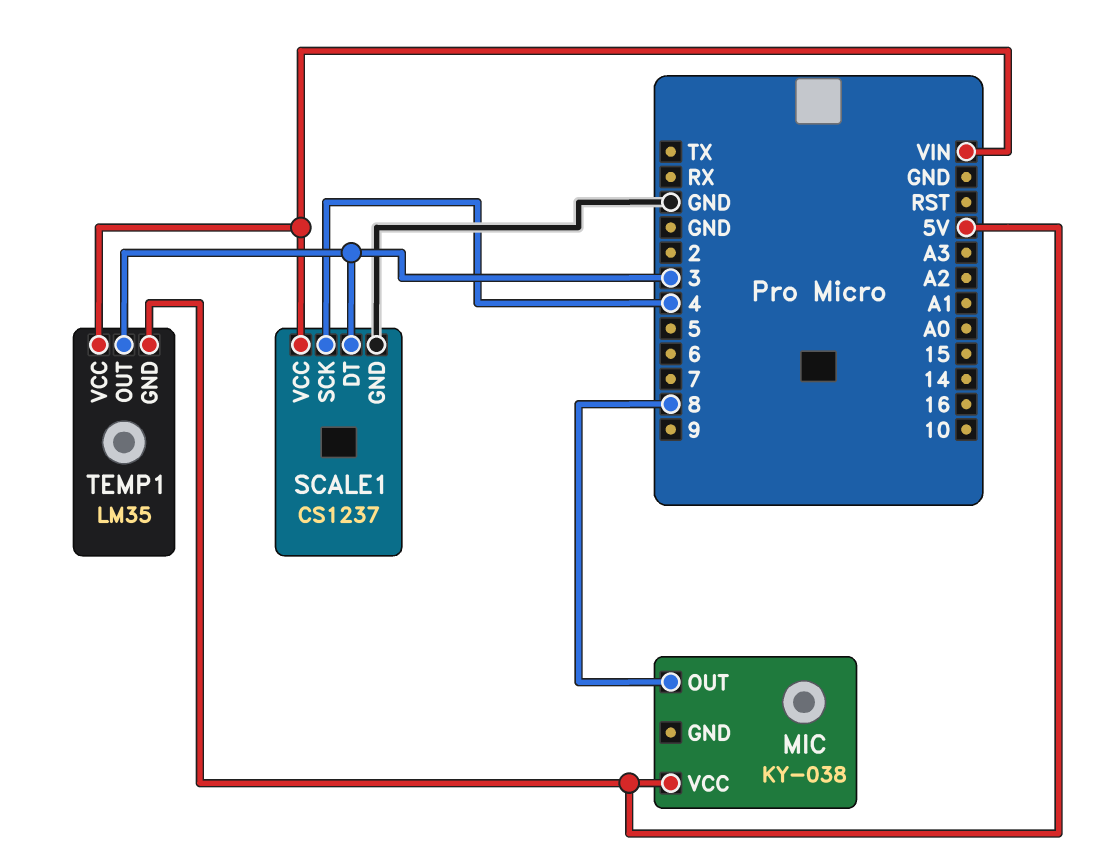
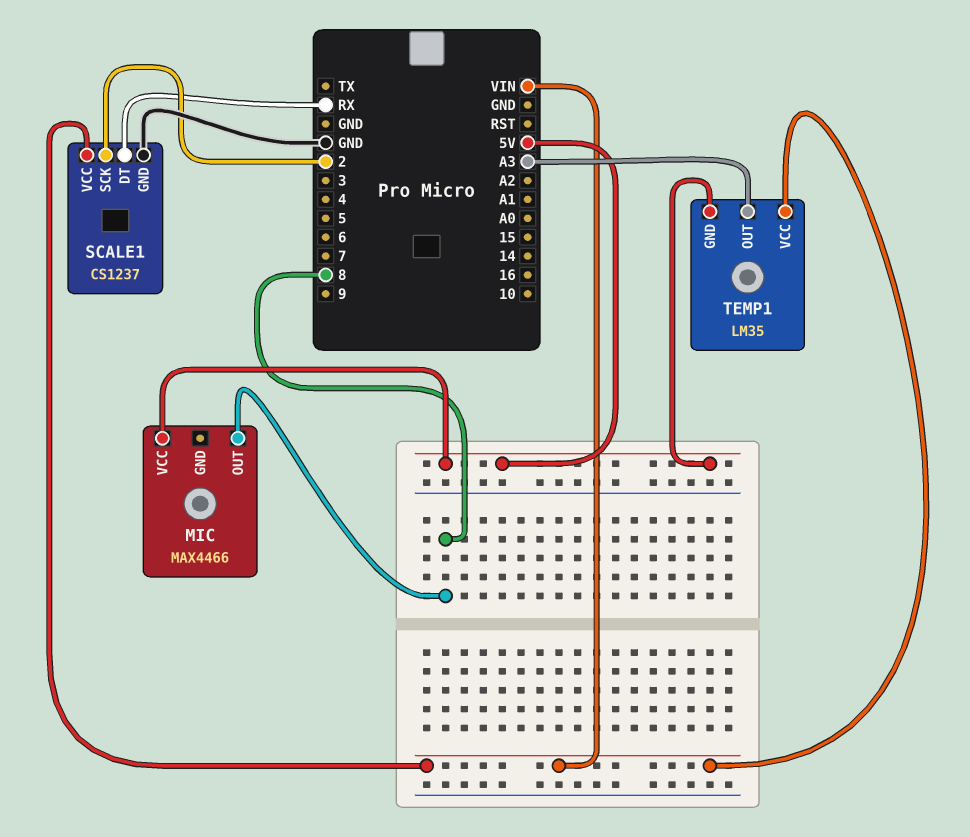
MIC: KY-038 -> MAX4466
SCALE1 pin DT: 3 -> RX
SCALE1 pin SCK: 4 -> 2
TEMP1 pin OUT: 3 -> A3

